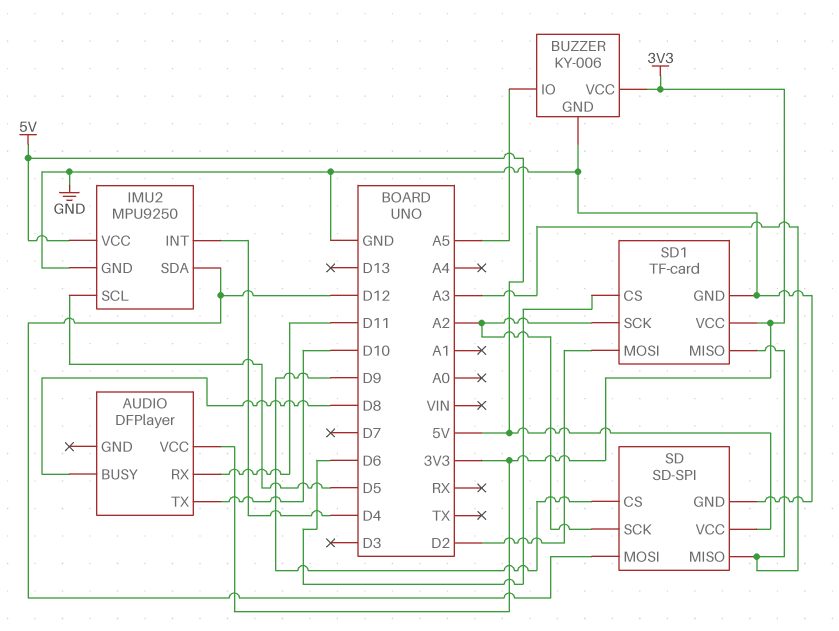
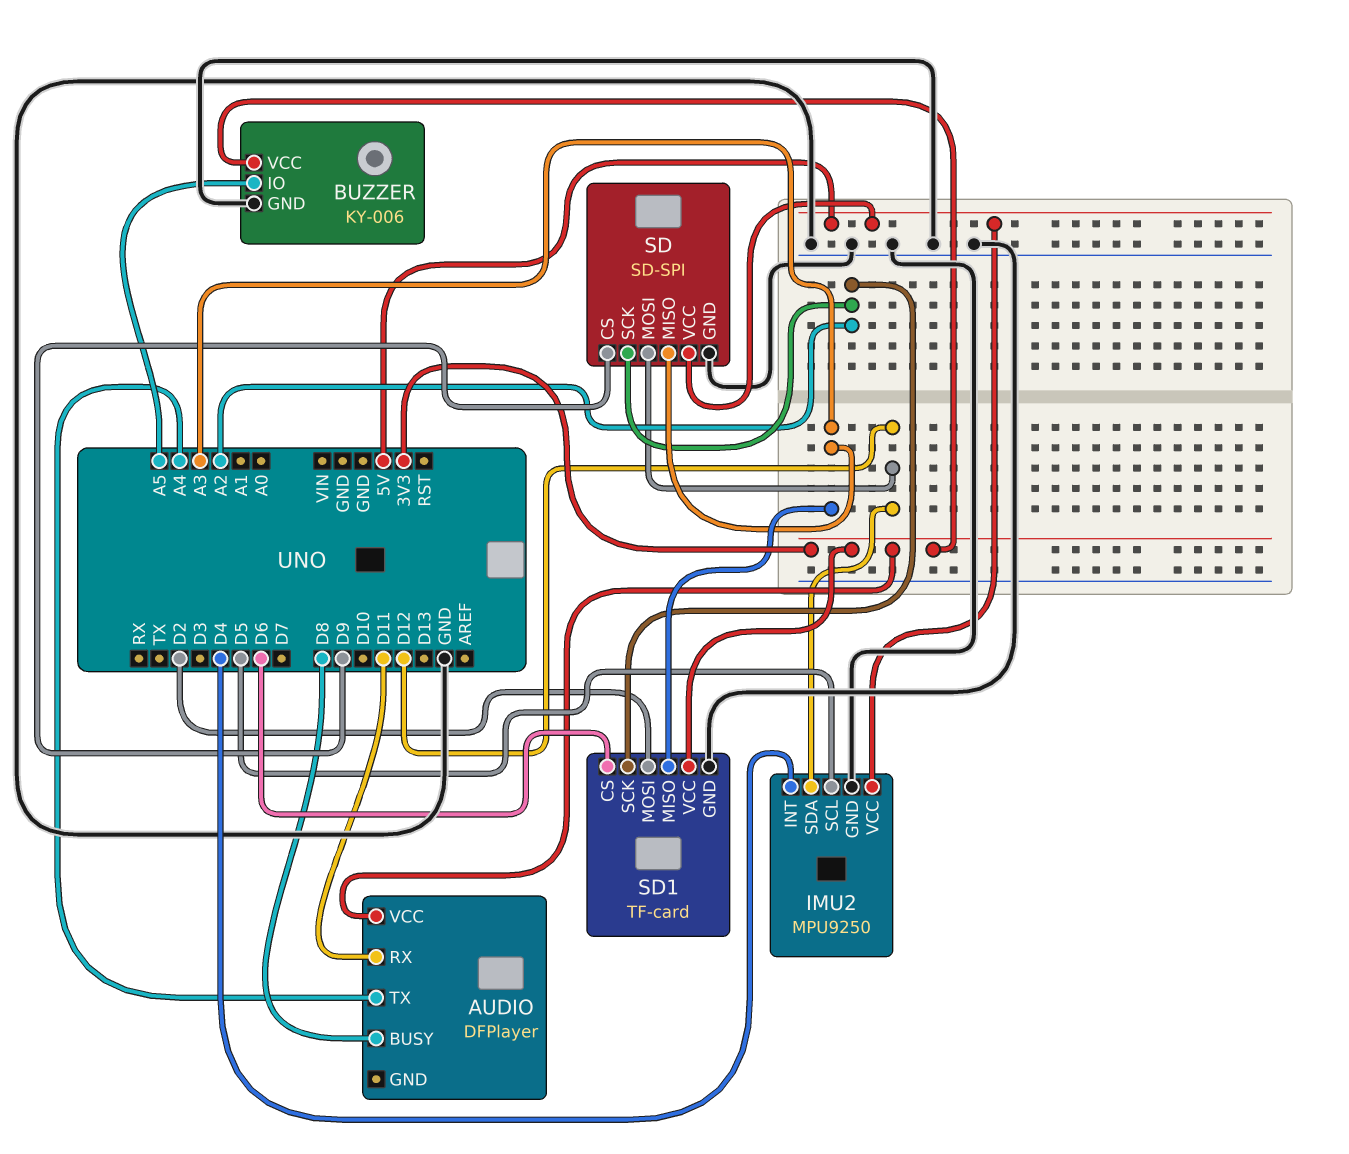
AUDIO pin TX: D10 -> A4

